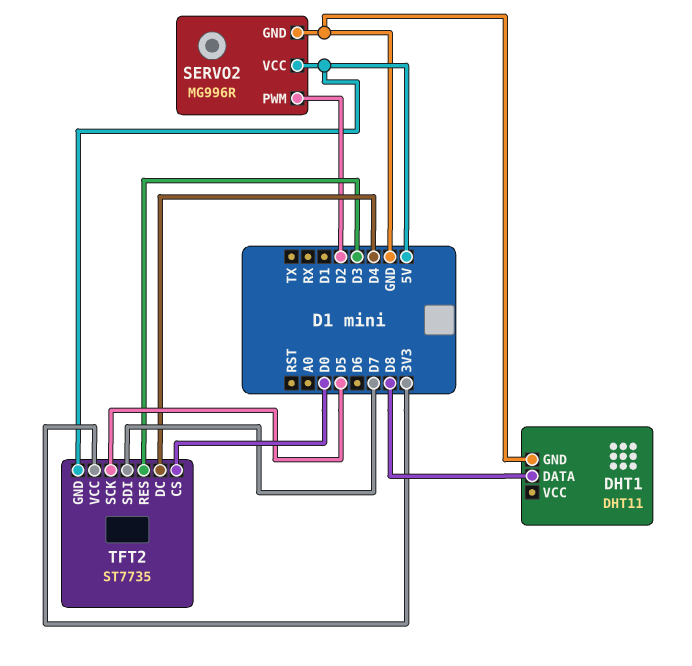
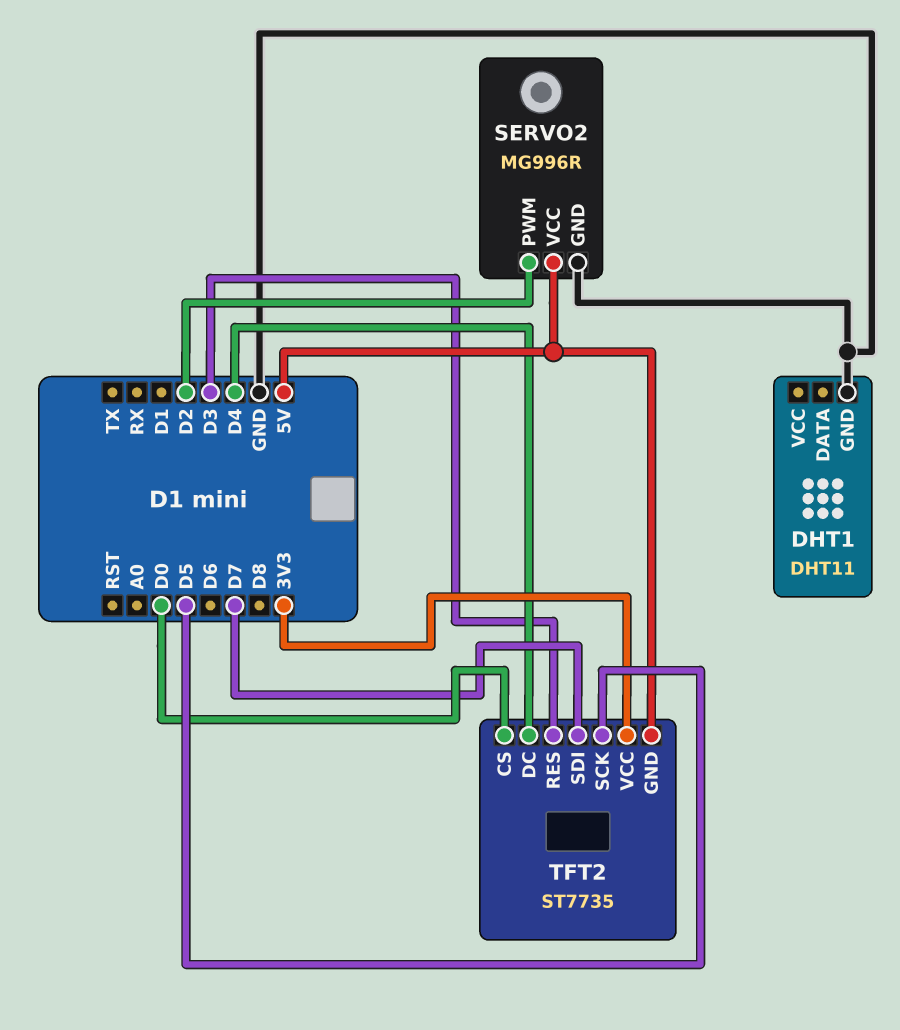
DHT1 pin DATA: D8 -> none

